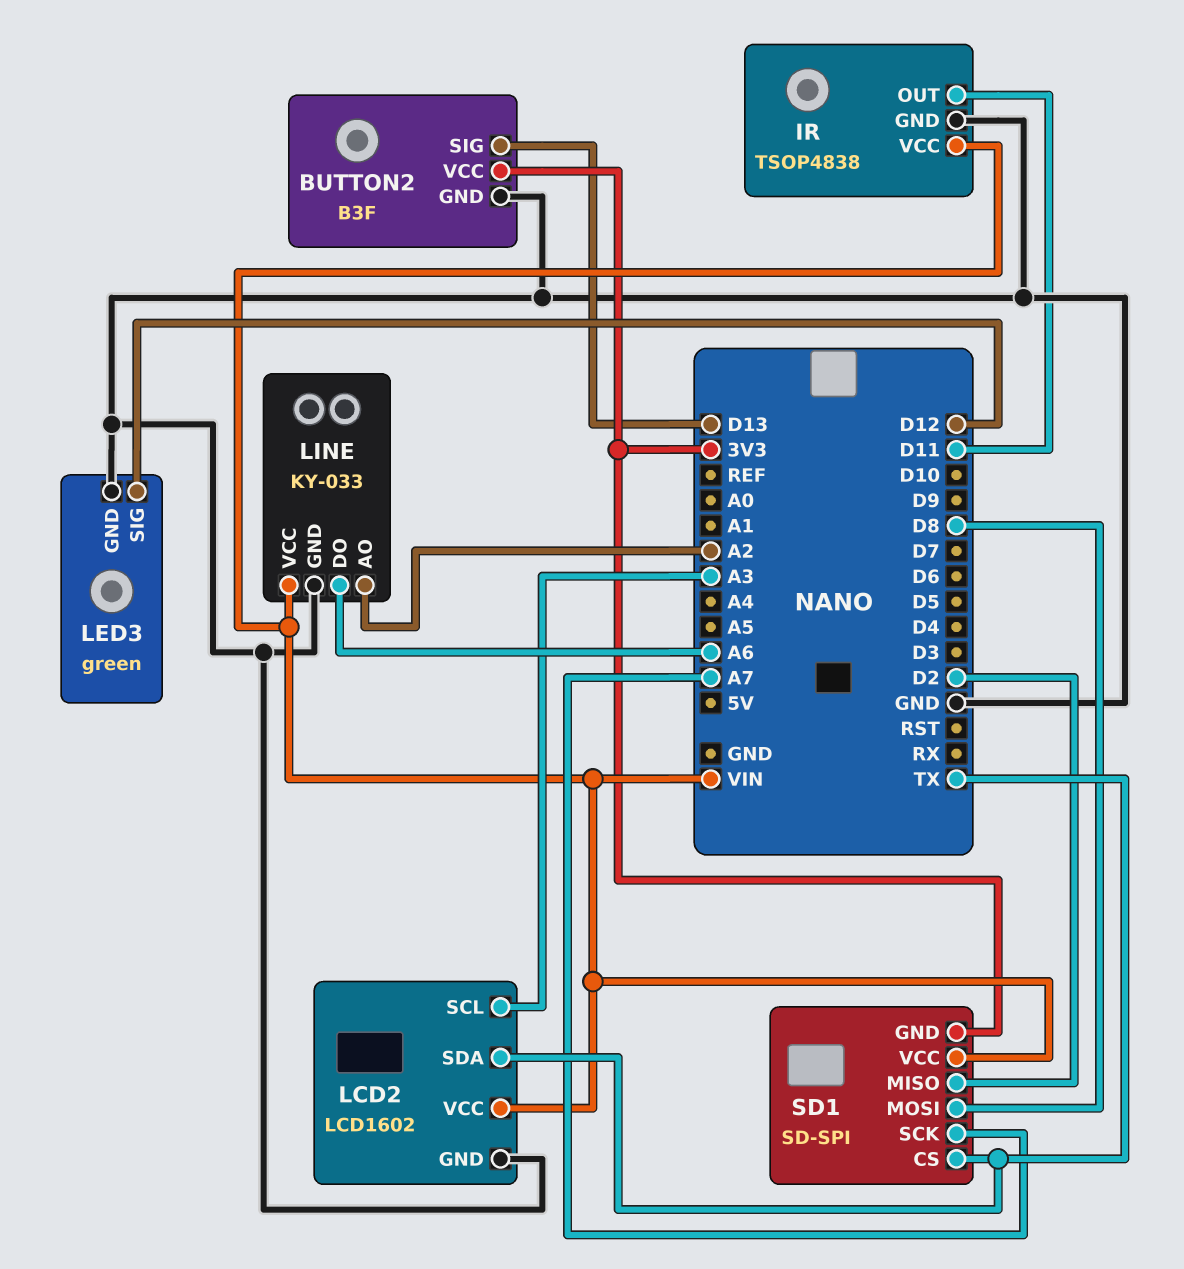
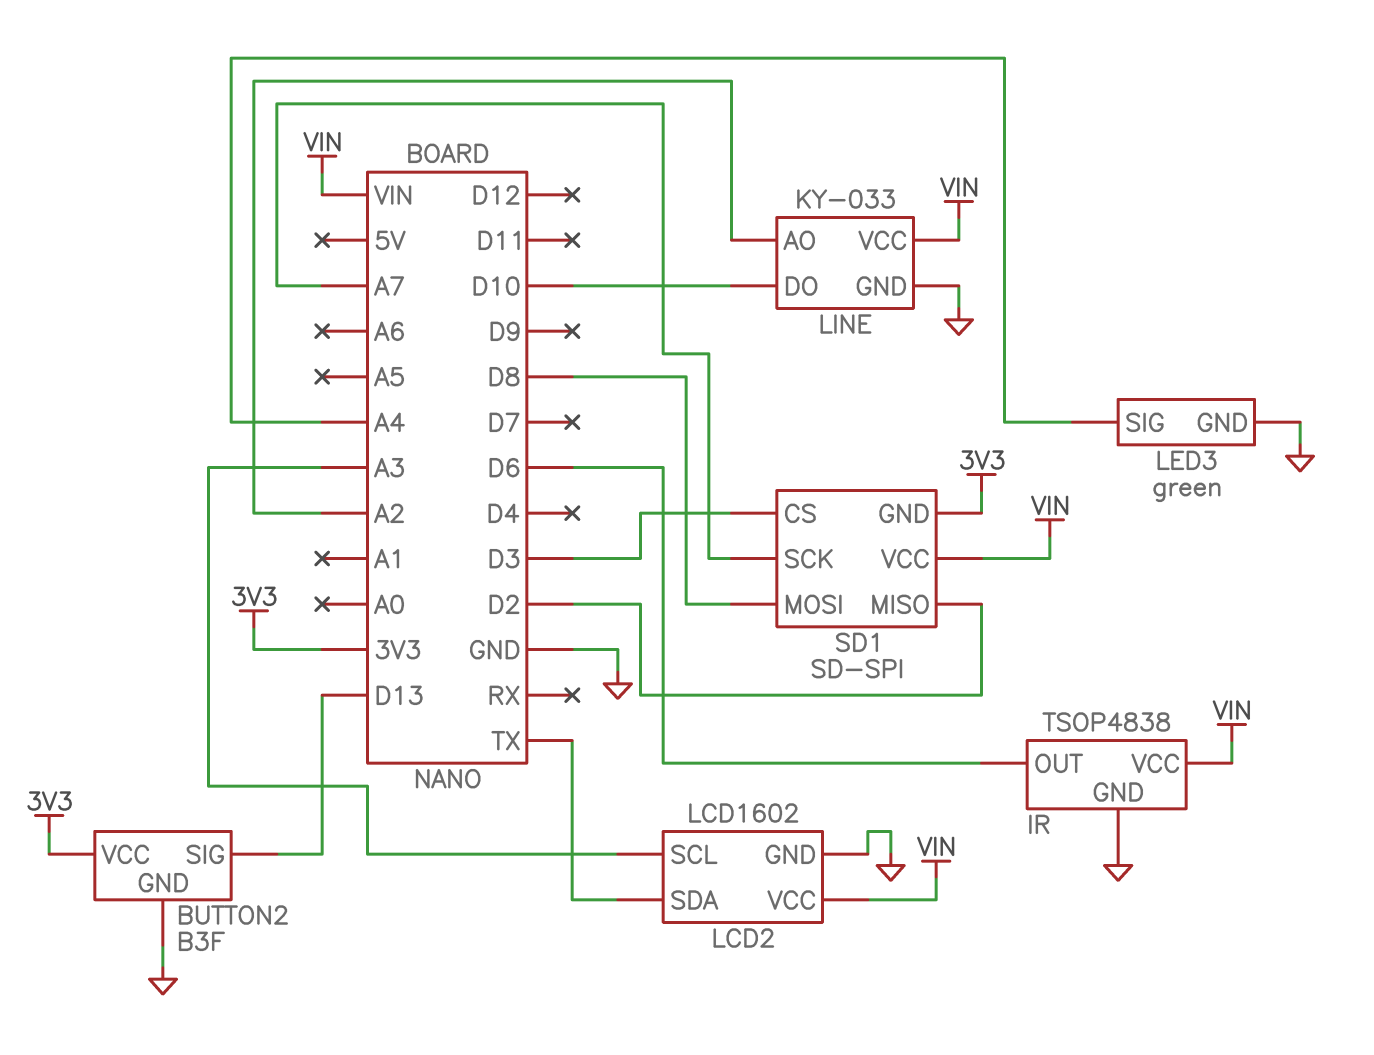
IR pin OUT: D11 -> D6
LED3 pin SIG: D12 -> A4
LINE pin DO: A6 -> D10
SD1 pin CS: TX -> D3

